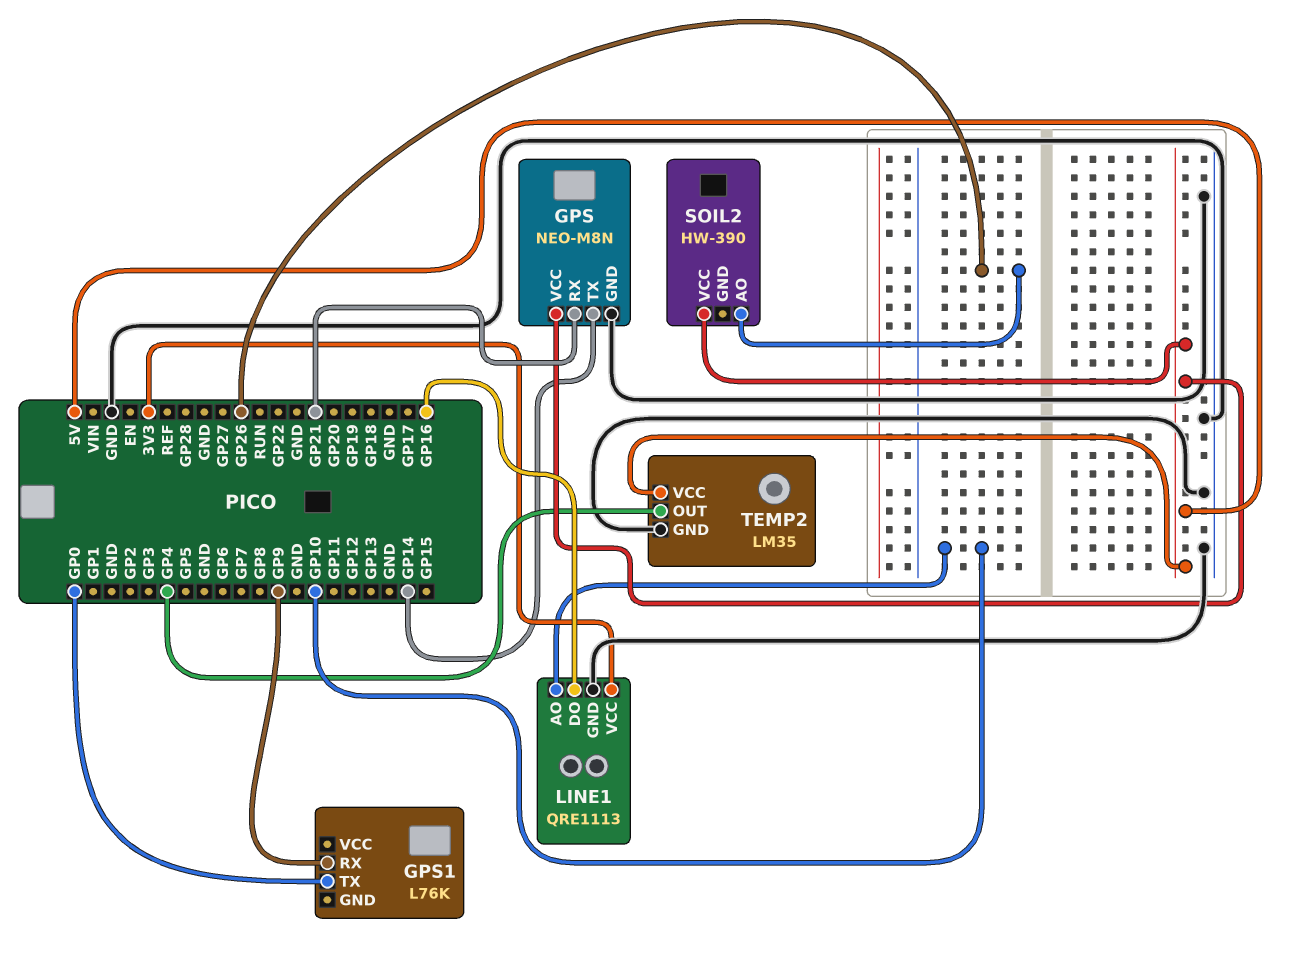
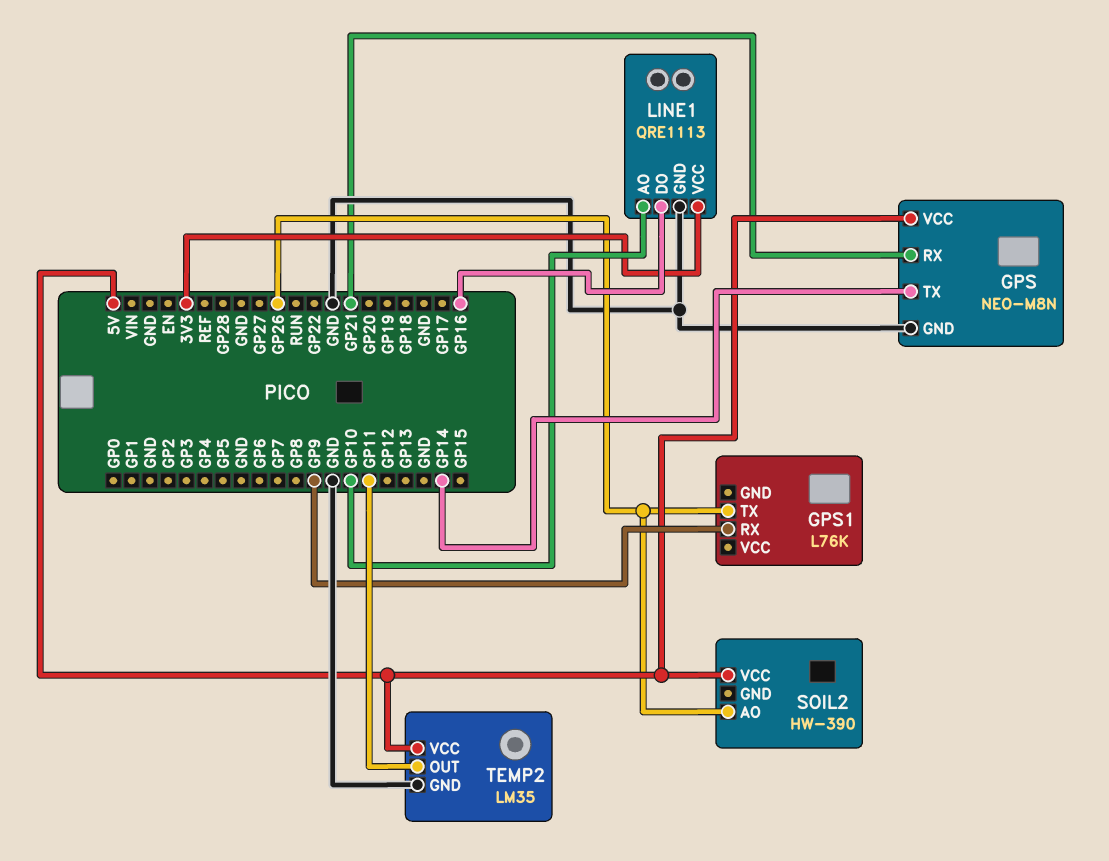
GPS1 pin TX: GP0 -> GP26
TEMP2 pin OUT: GP4 -> GP11

